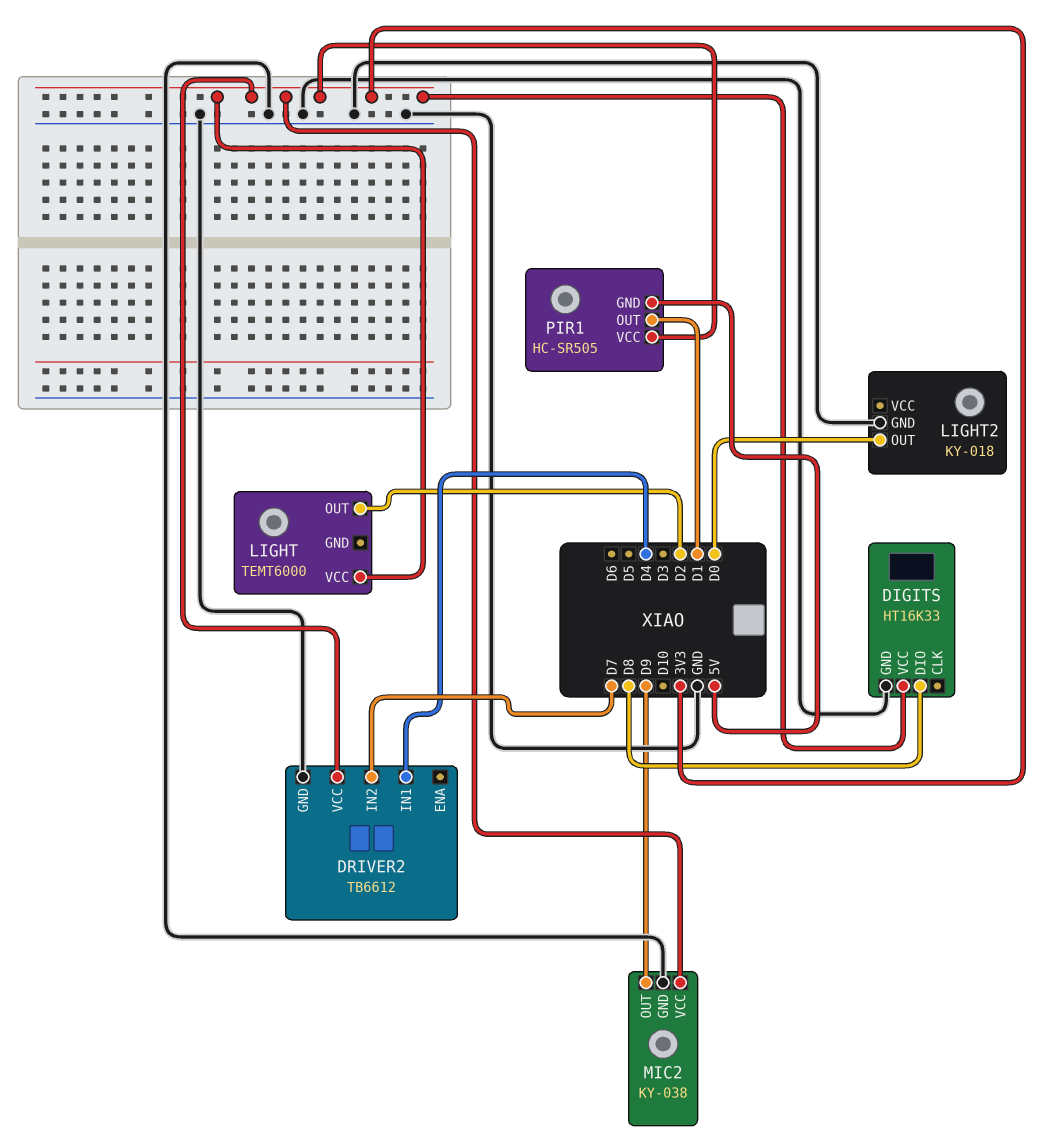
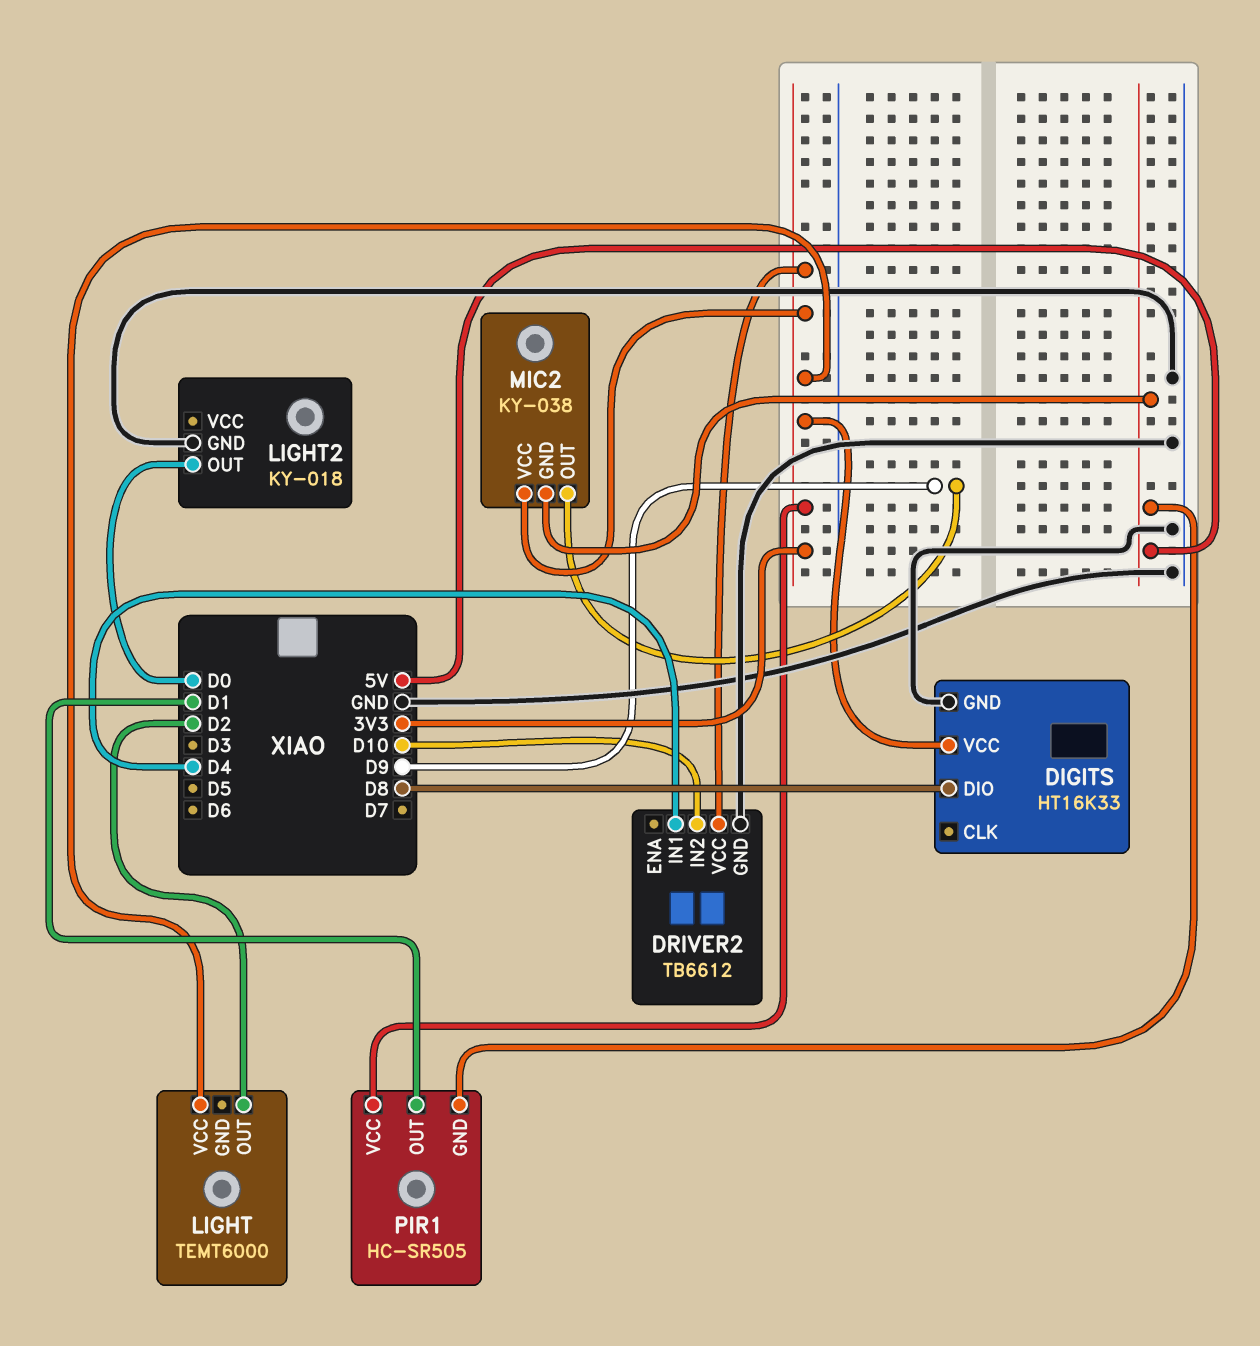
DRIVER2 pin IN2: D7 -> D10
MIC2 pin GND: GND -> 5V

